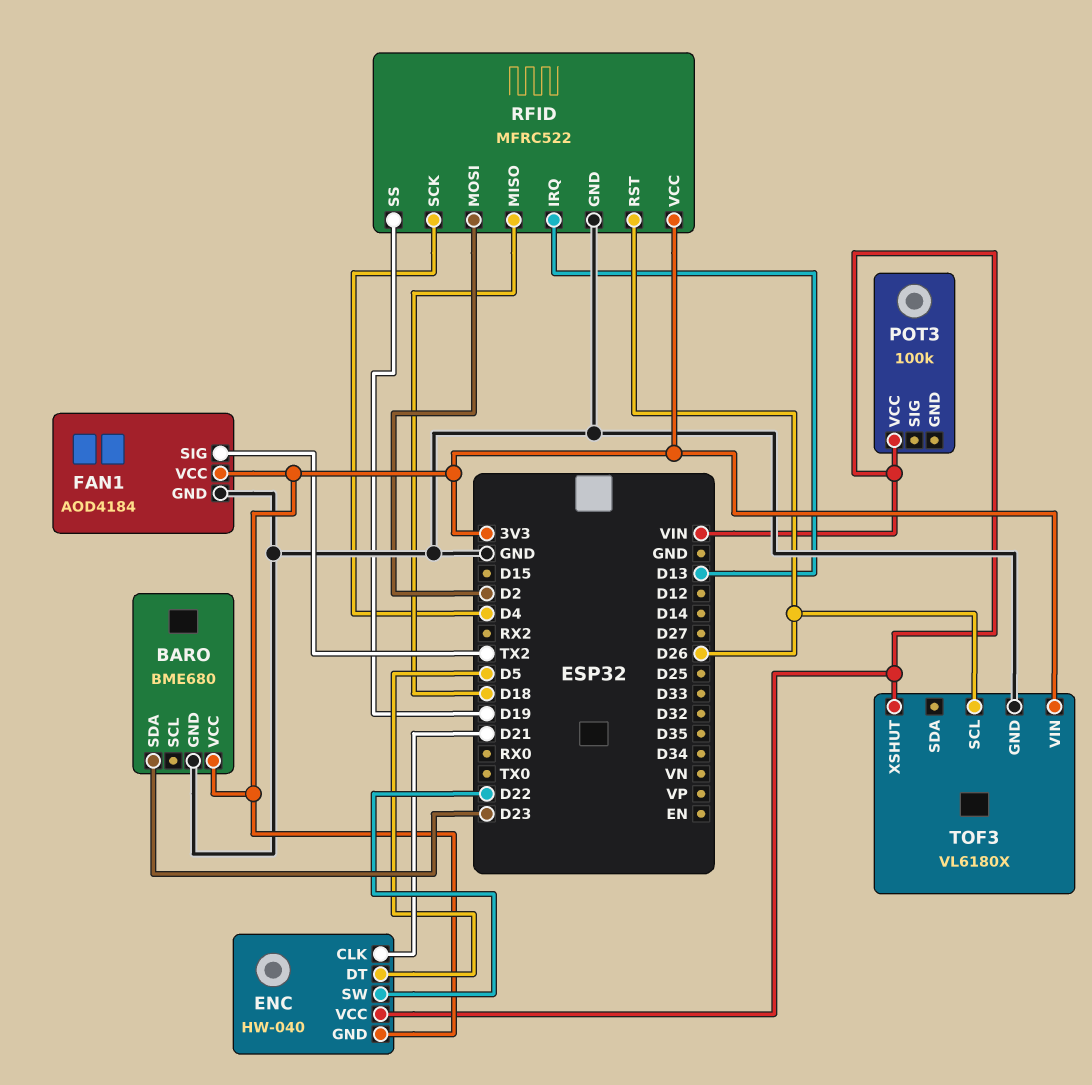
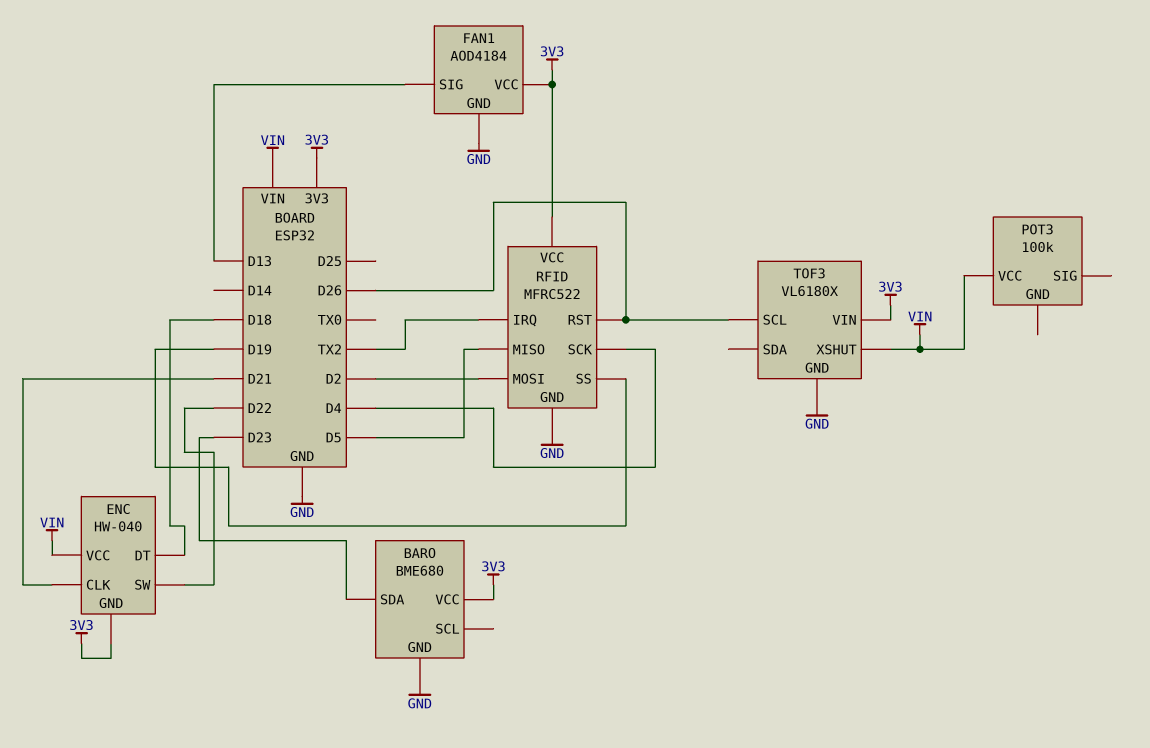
ENC pin DT: D5 -> D18
FAN1 pin SIG: TX2 -> D13
RFID pin IRQ: D13 -> TX2
RFID pin MISO: D18 -> D5

